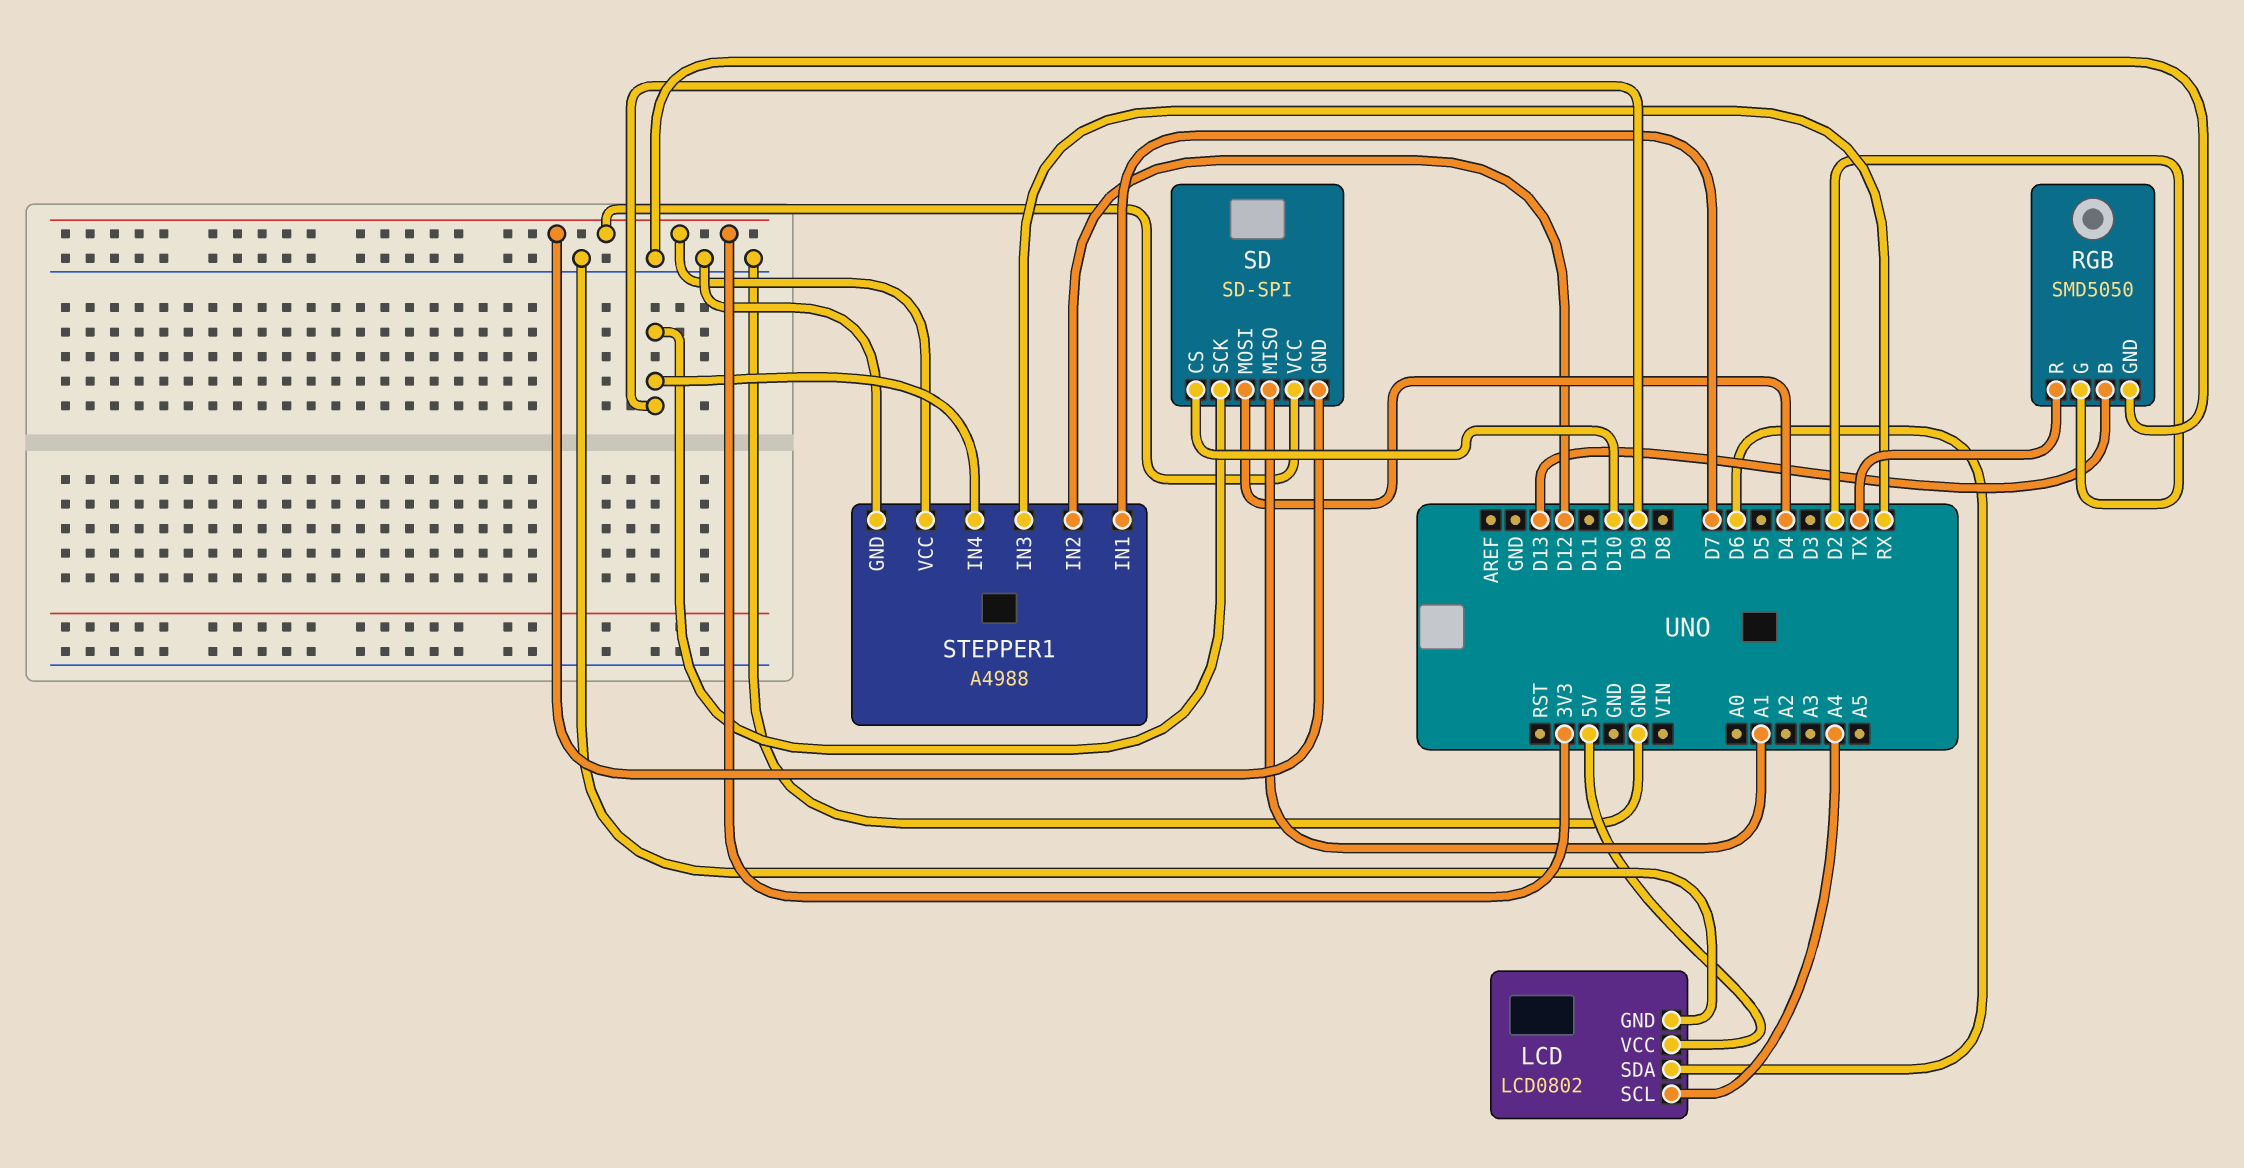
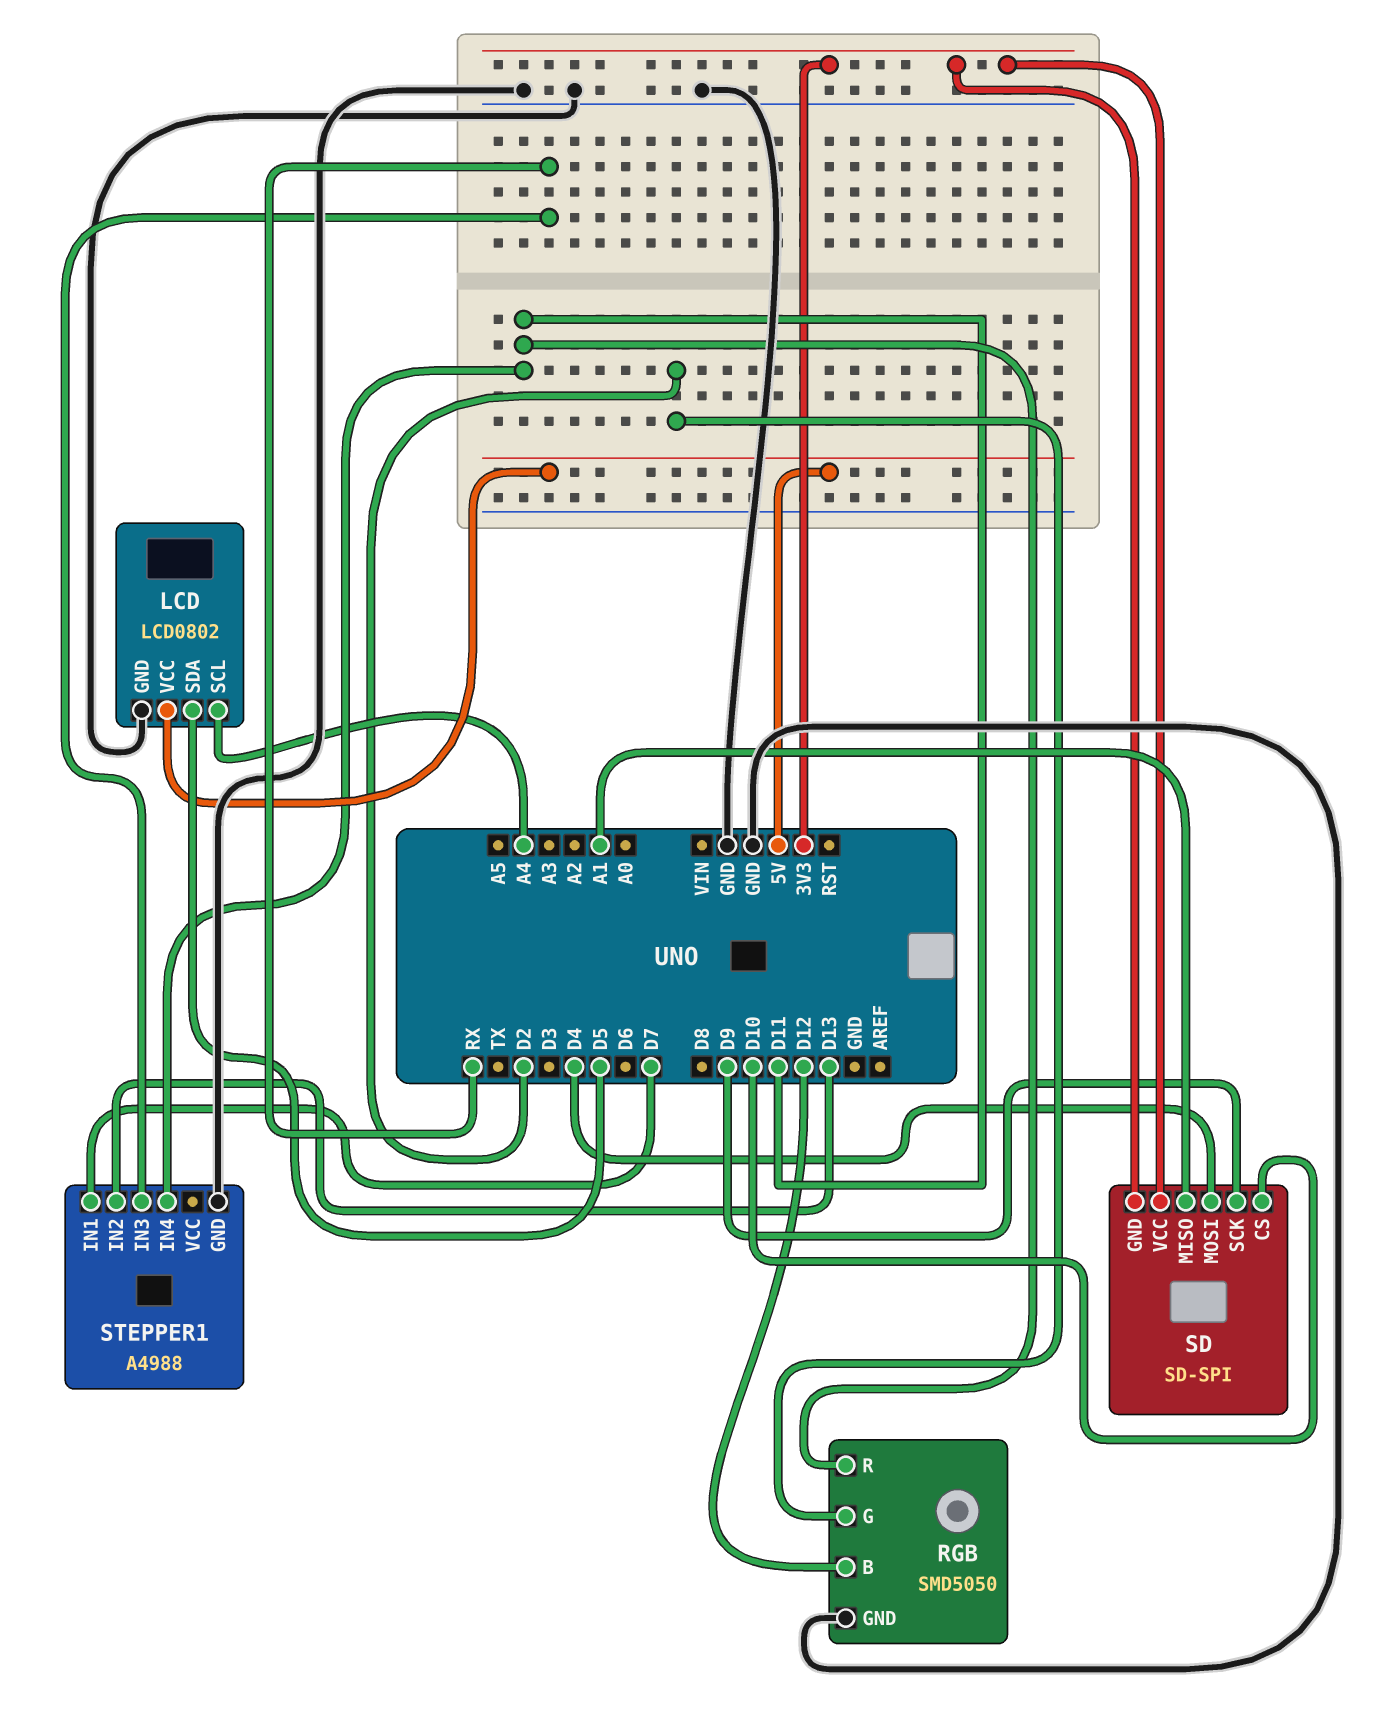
LCD pin SDA: D6 -> D5
RGB pin B: D13 -> D12
RGB pin R: TX -> D11
STEPPER1 pin IN2: D12 -> D13
STEPPER1 pin IN4: D9 -> D11
STEPPER1 pin VCC: 3V3 -> none

